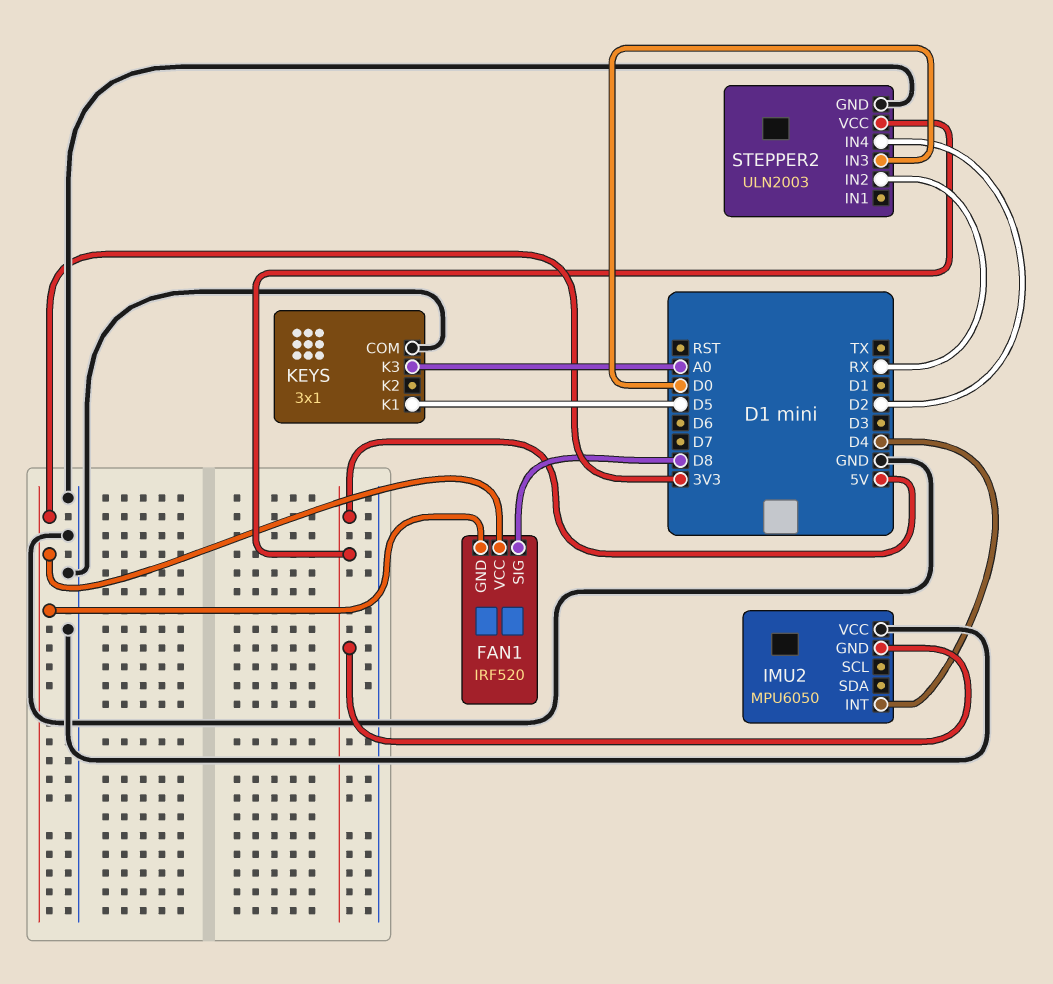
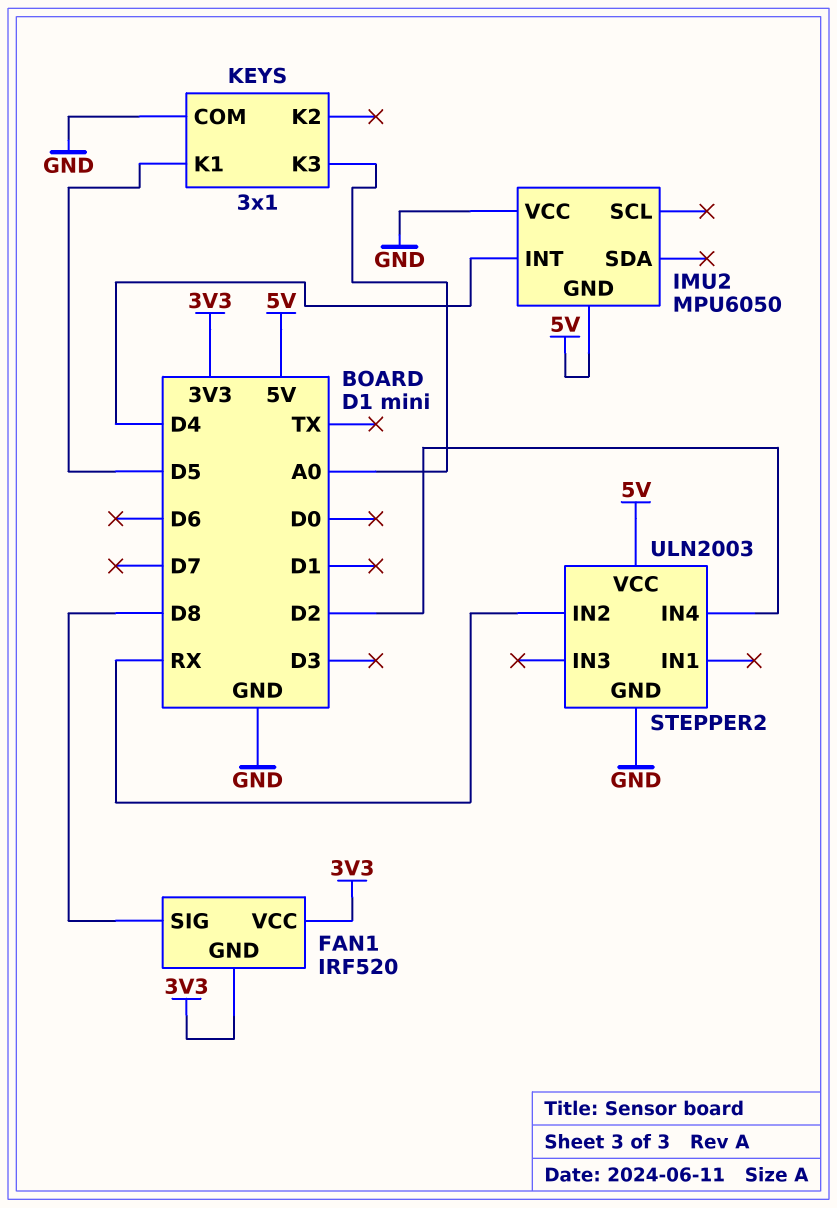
STEPPER2 pin IN3: D0 -> none

